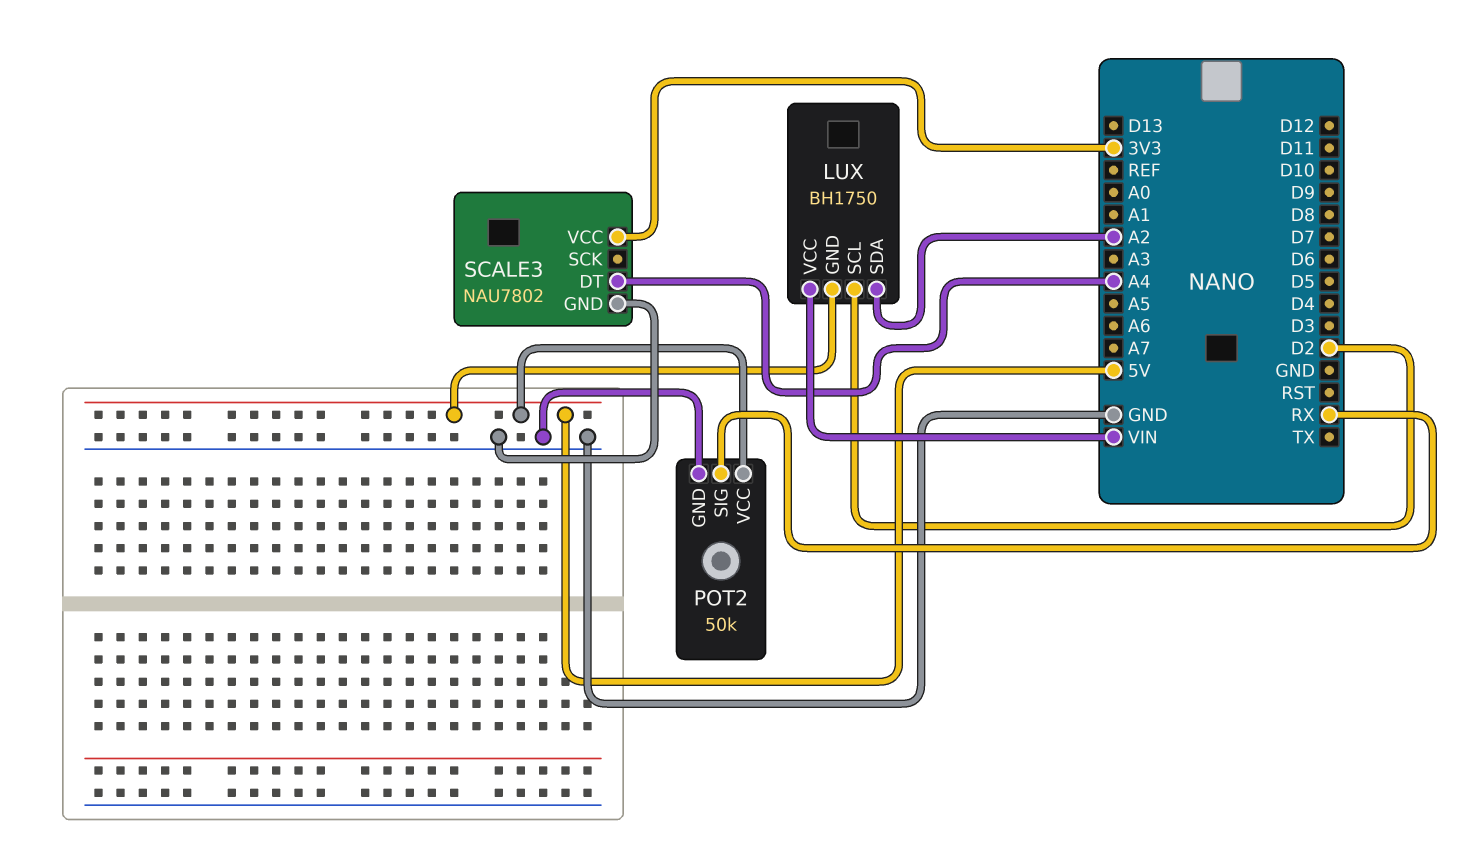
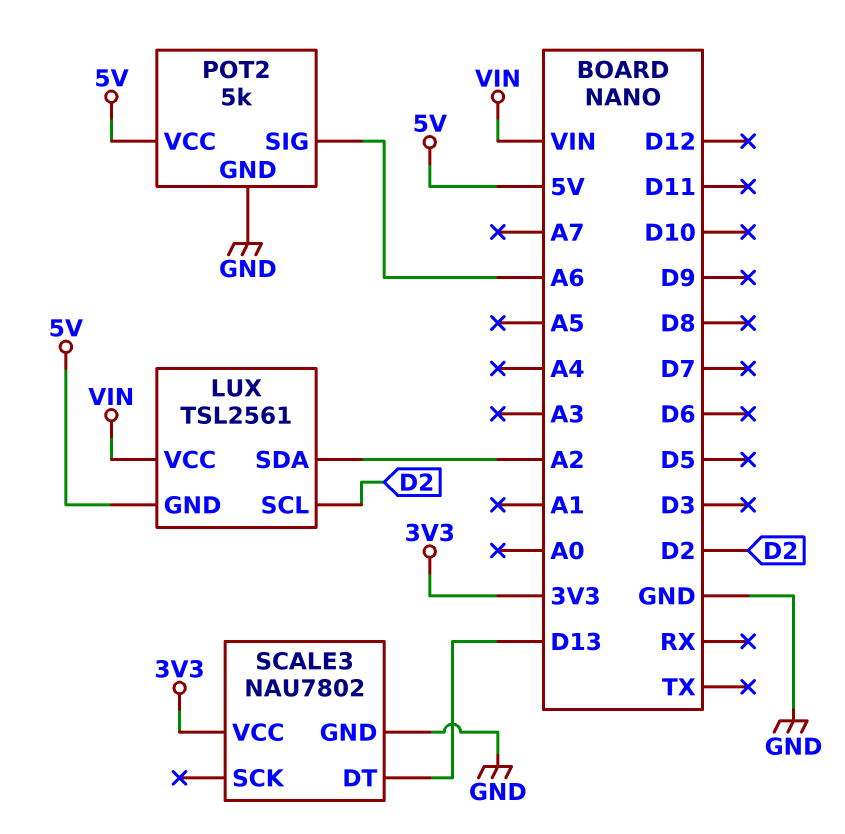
LUX: BH1750 -> TSL2561
POT2: 50k -> 5k
POT2 pin SIG: RX -> A6
SCALE3 pin DT: A4 -> D13

